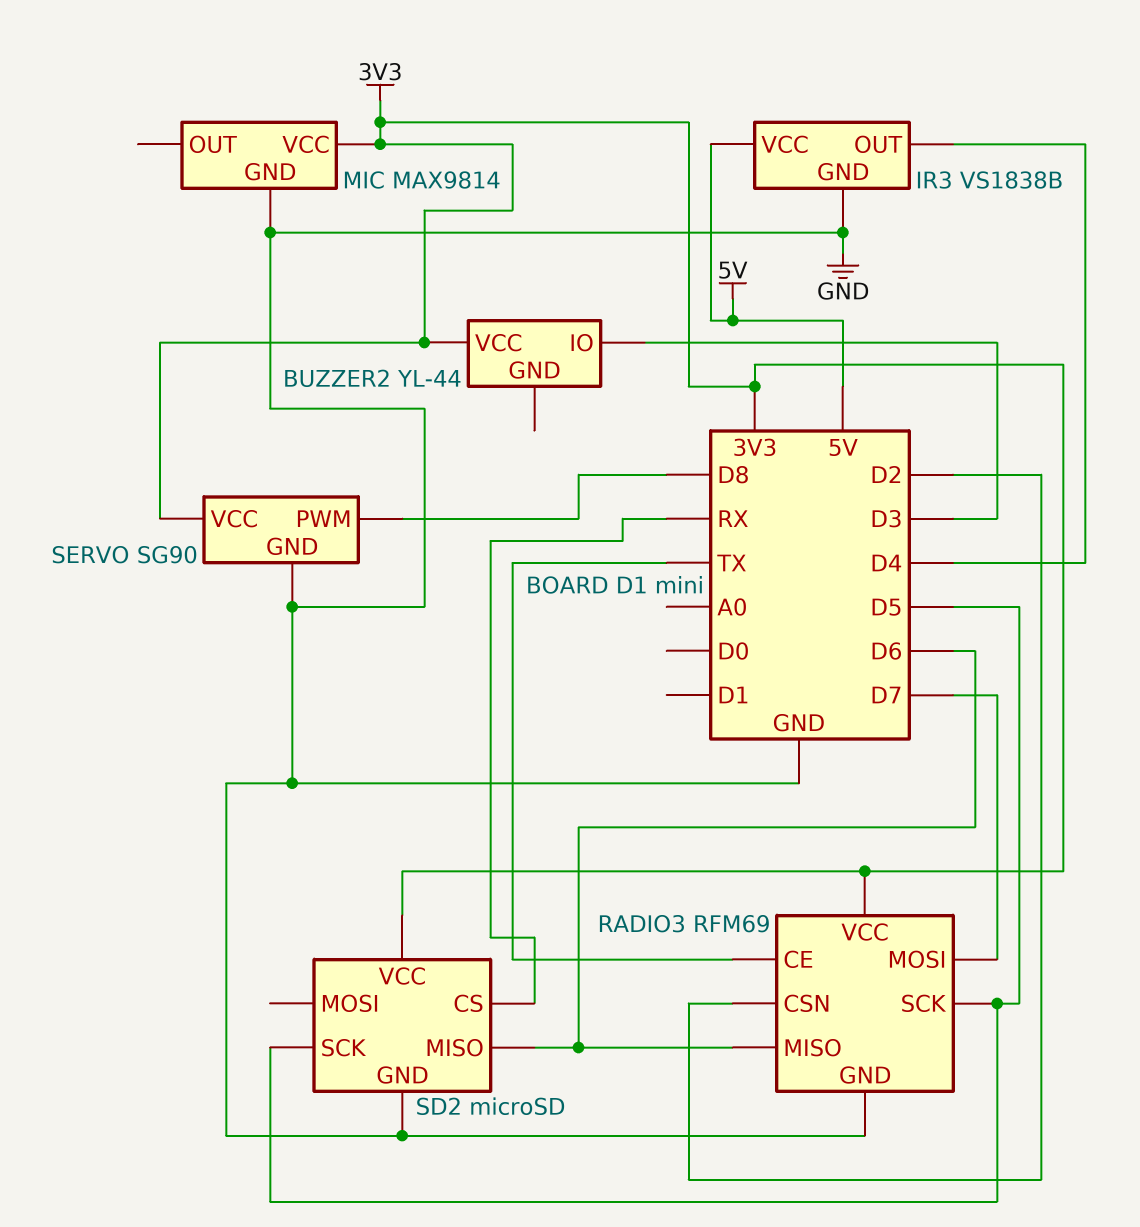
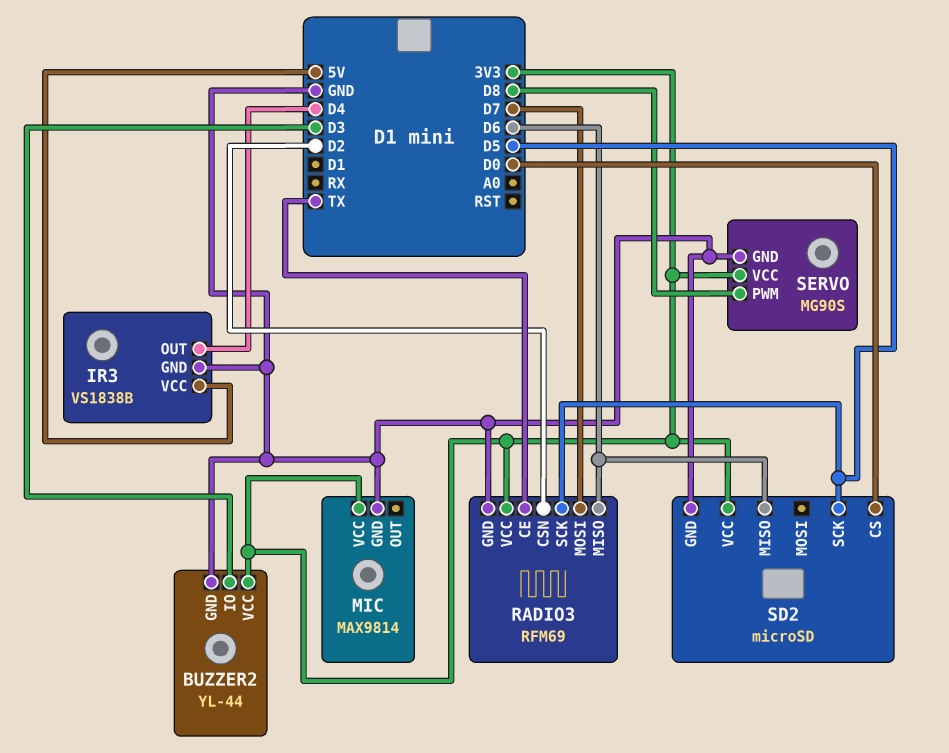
BUZZER2 pin GND: none -> GND
SD2 pin CS: RX -> D0
SERVO: SG90 -> MG90S

